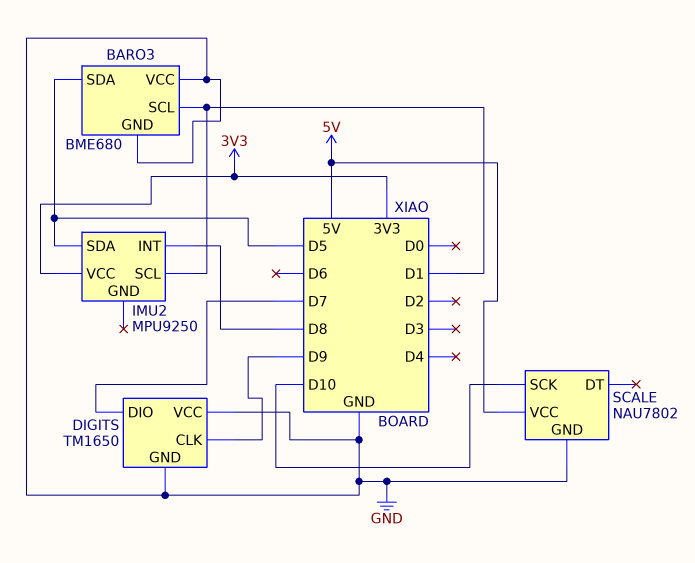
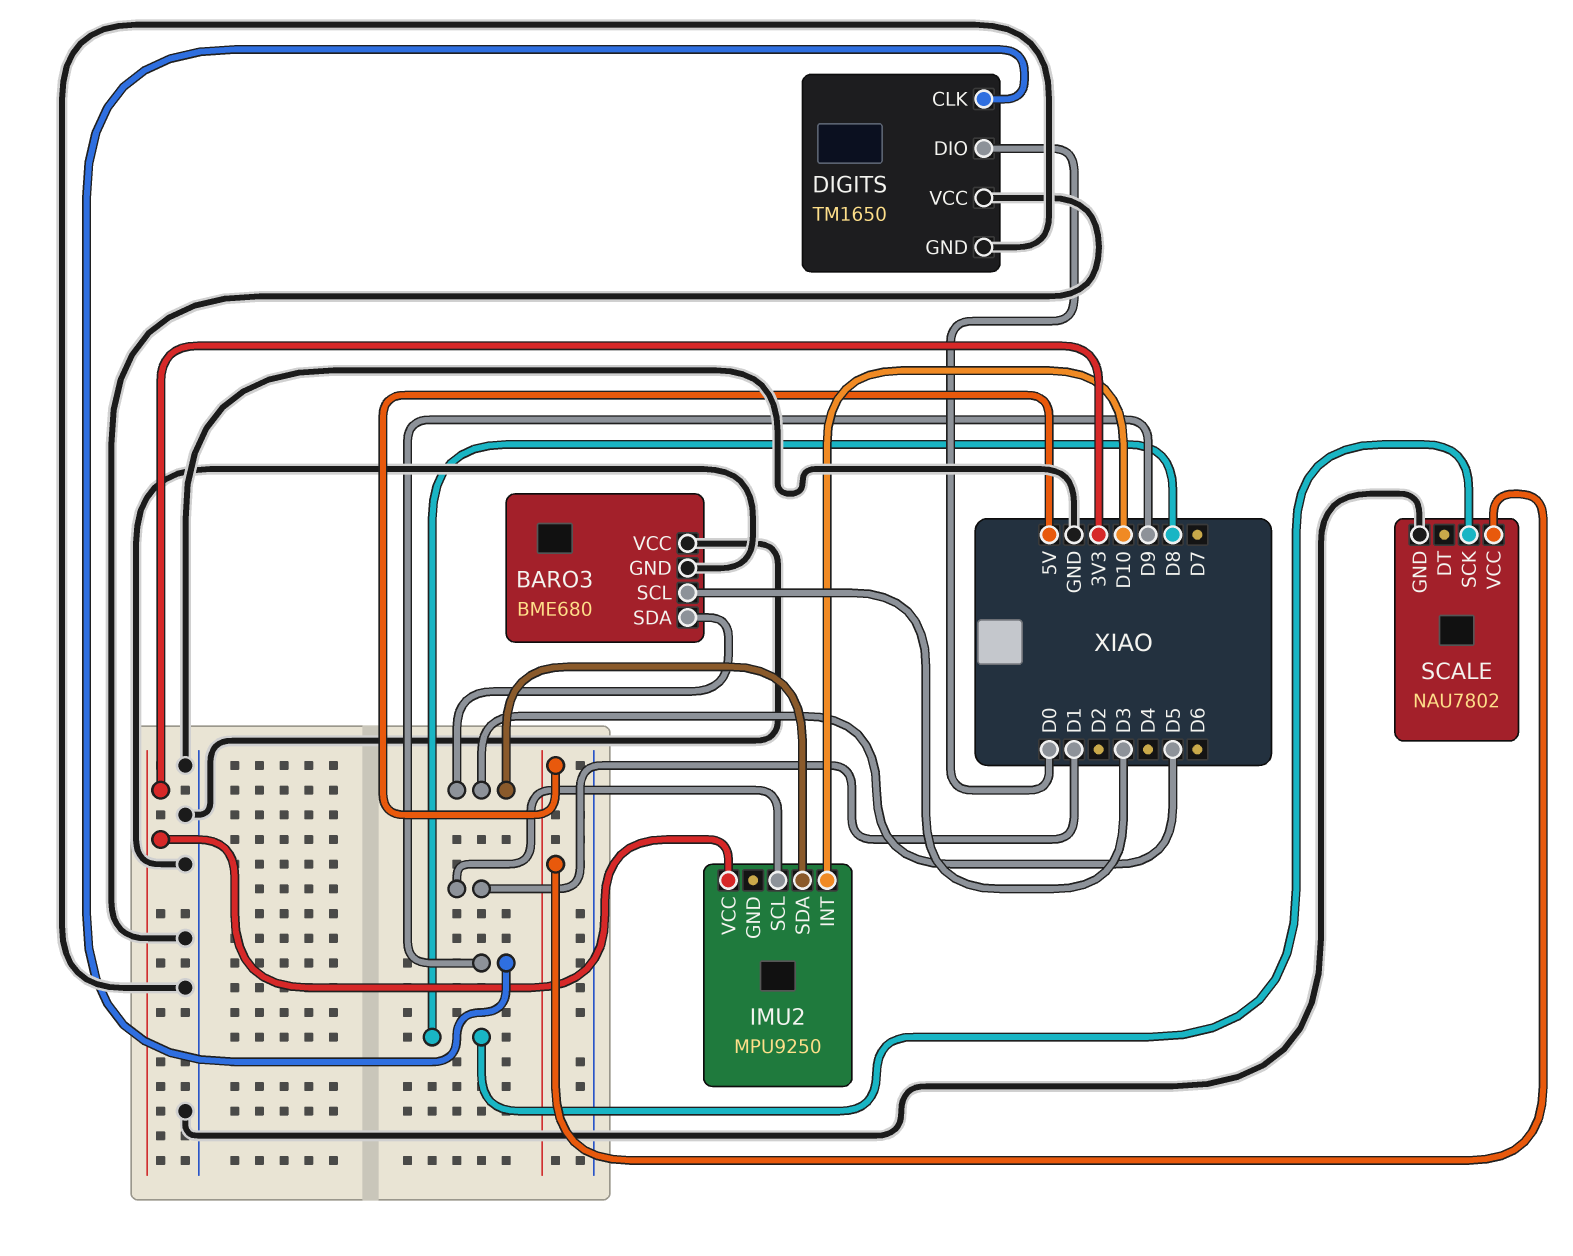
BARO3 pin SCL: D1 -> D3
DIGITS pin DIO: D7 -> D0
IMU2 pin INT: D8 -> D10
SCALE pin SCK: D10 -> D8

